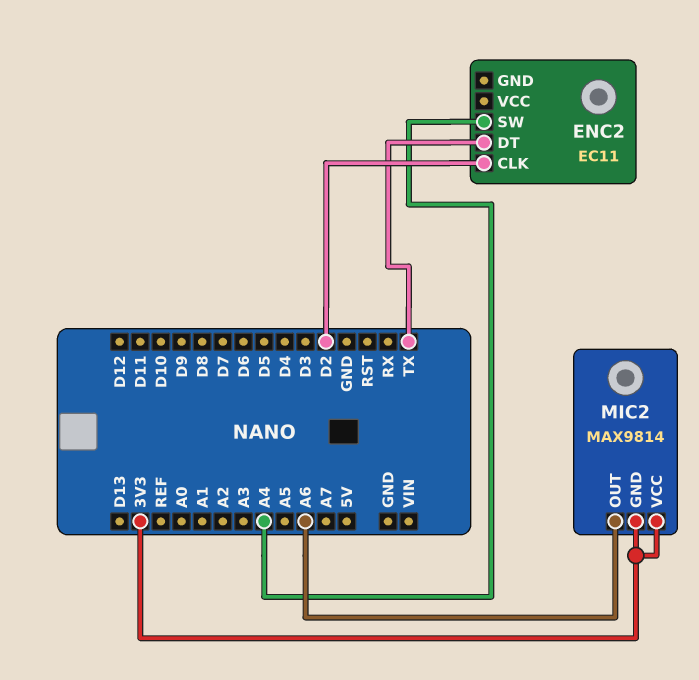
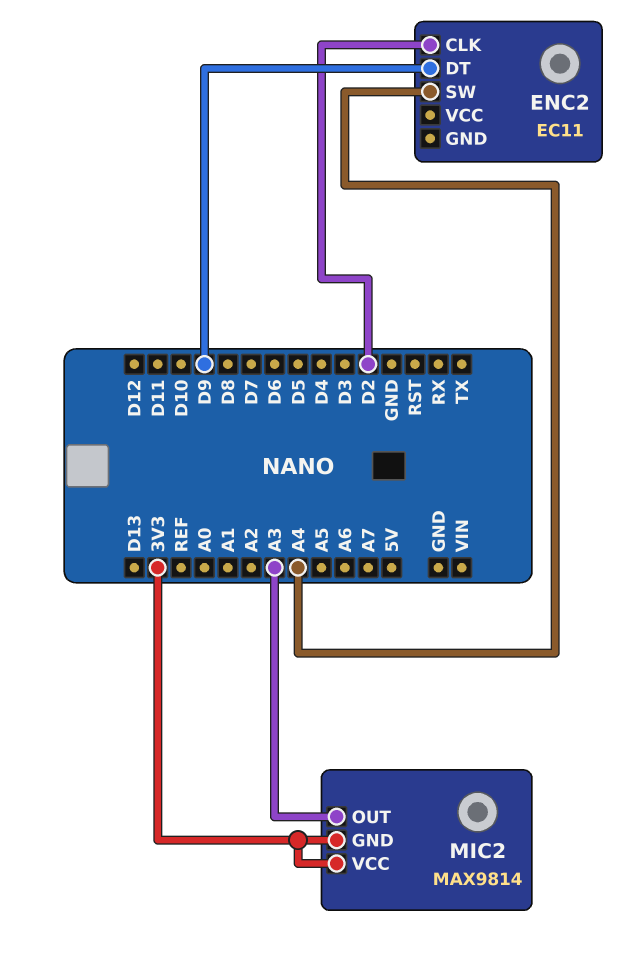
ENC2 pin DT: TX -> D9
MIC2 pin OUT: A6 -> A3

